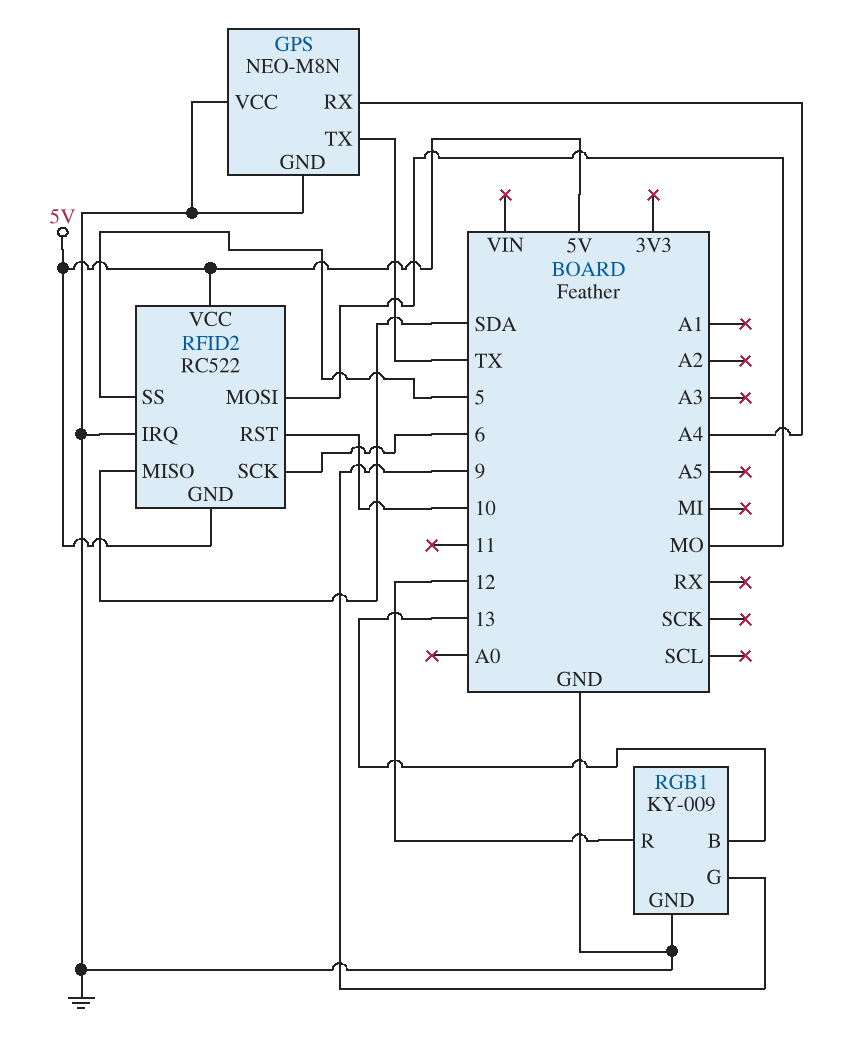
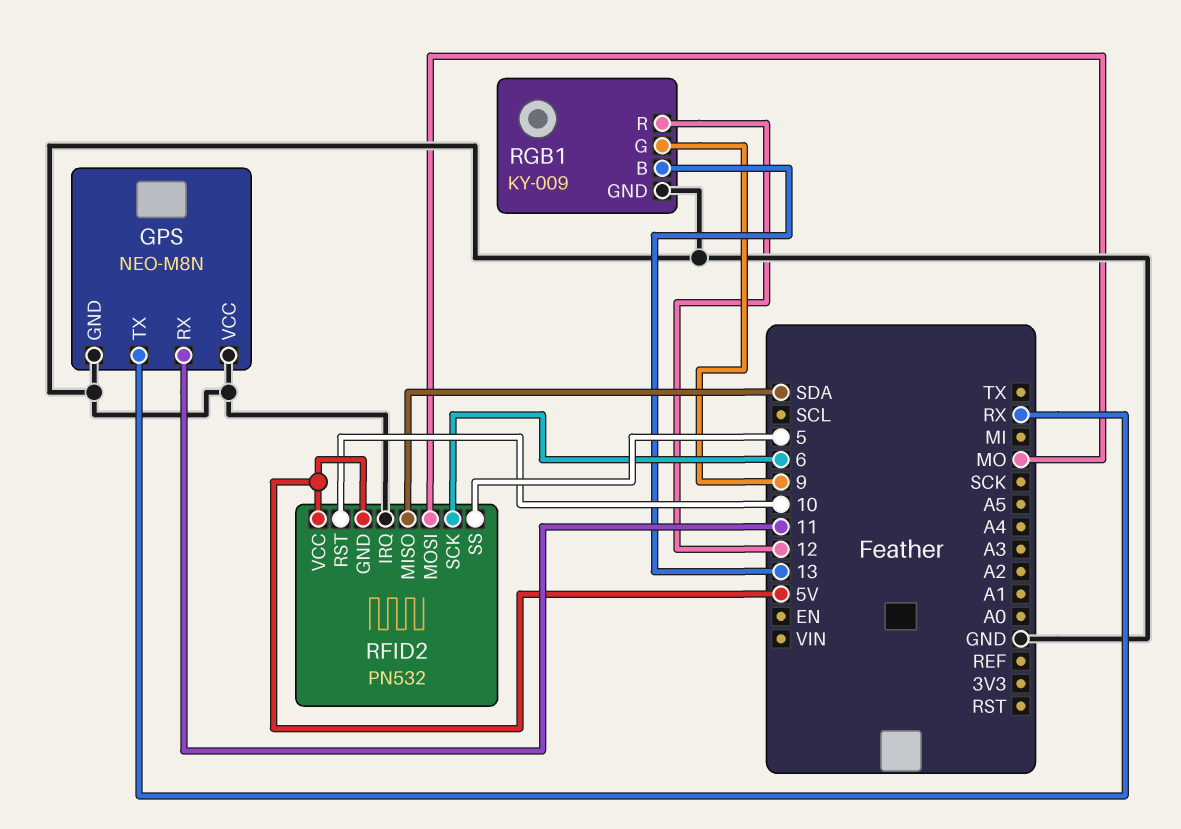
GPS pin RX: A4 -> 11
GPS pin TX: TX -> RX
RFID2: RC522 -> PN532

